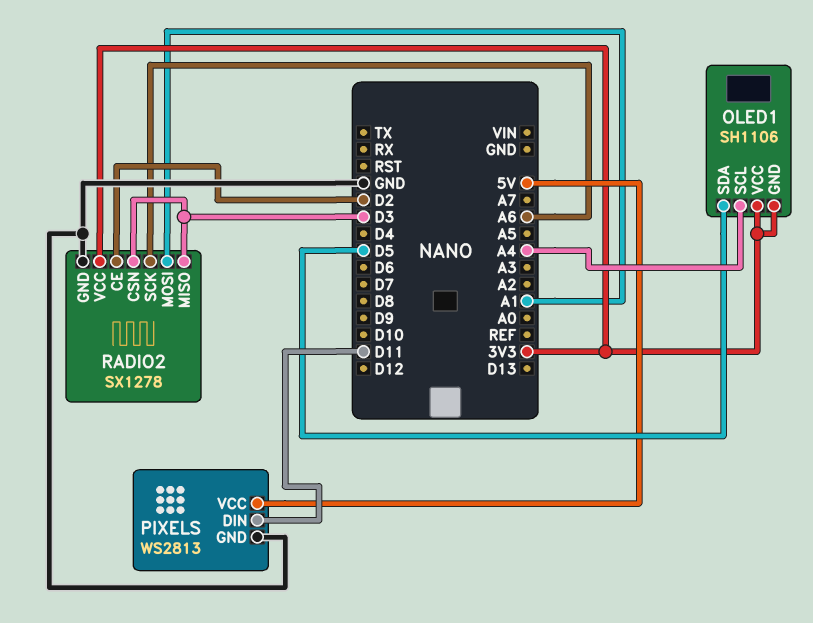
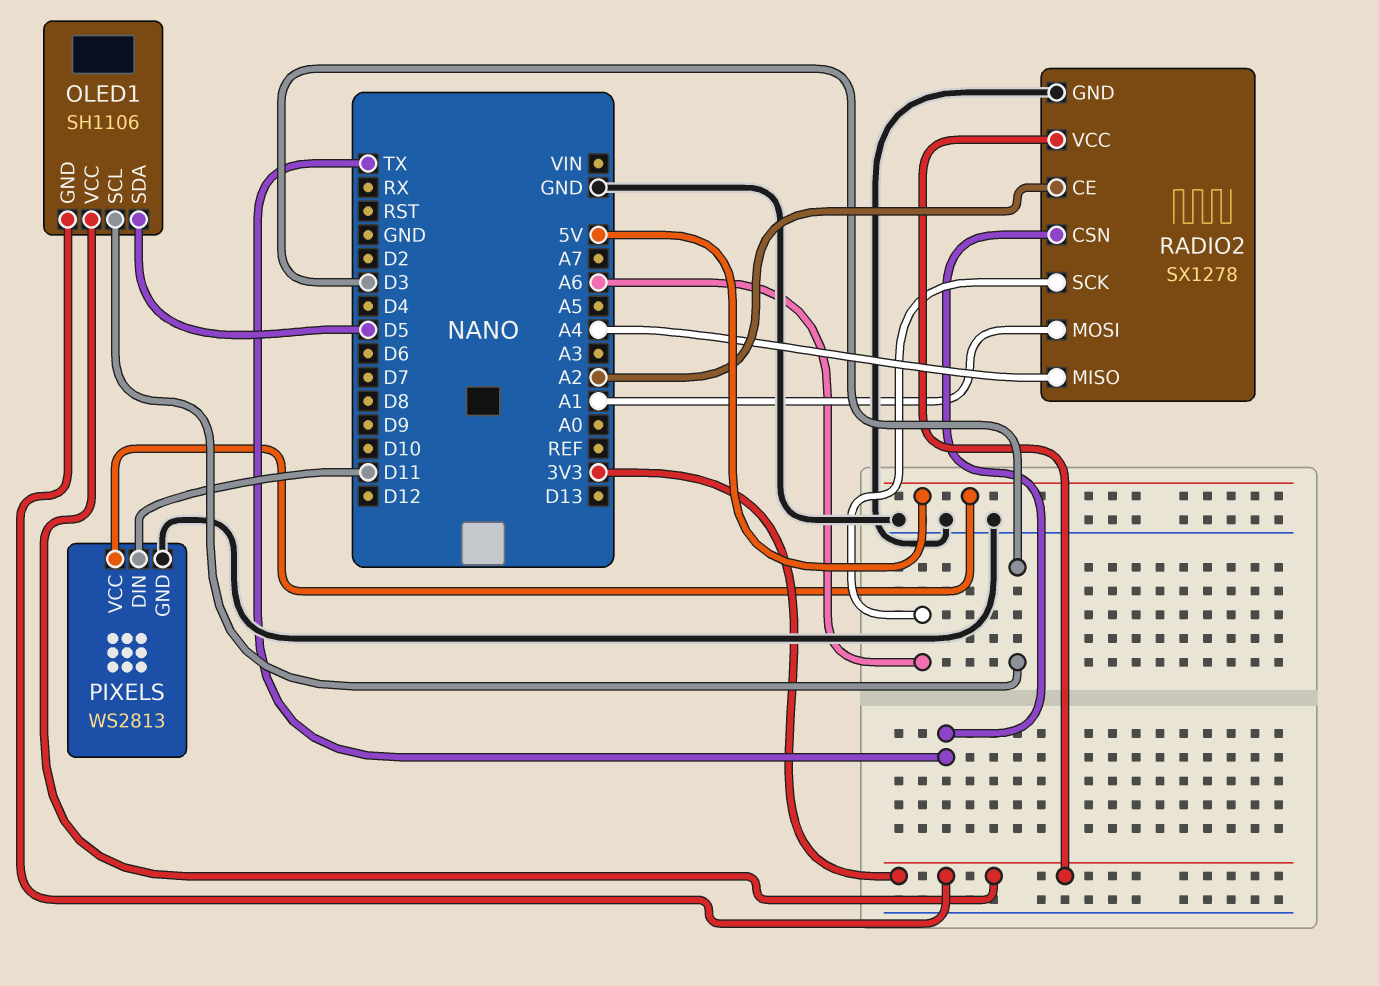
OLED1 pin SCL: A4 -> D3
RADIO2 pin CE: D2 -> A2
RADIO2 pin CSN: D3 -> TX
RADIO2 pin MISO: D3 -> A4

